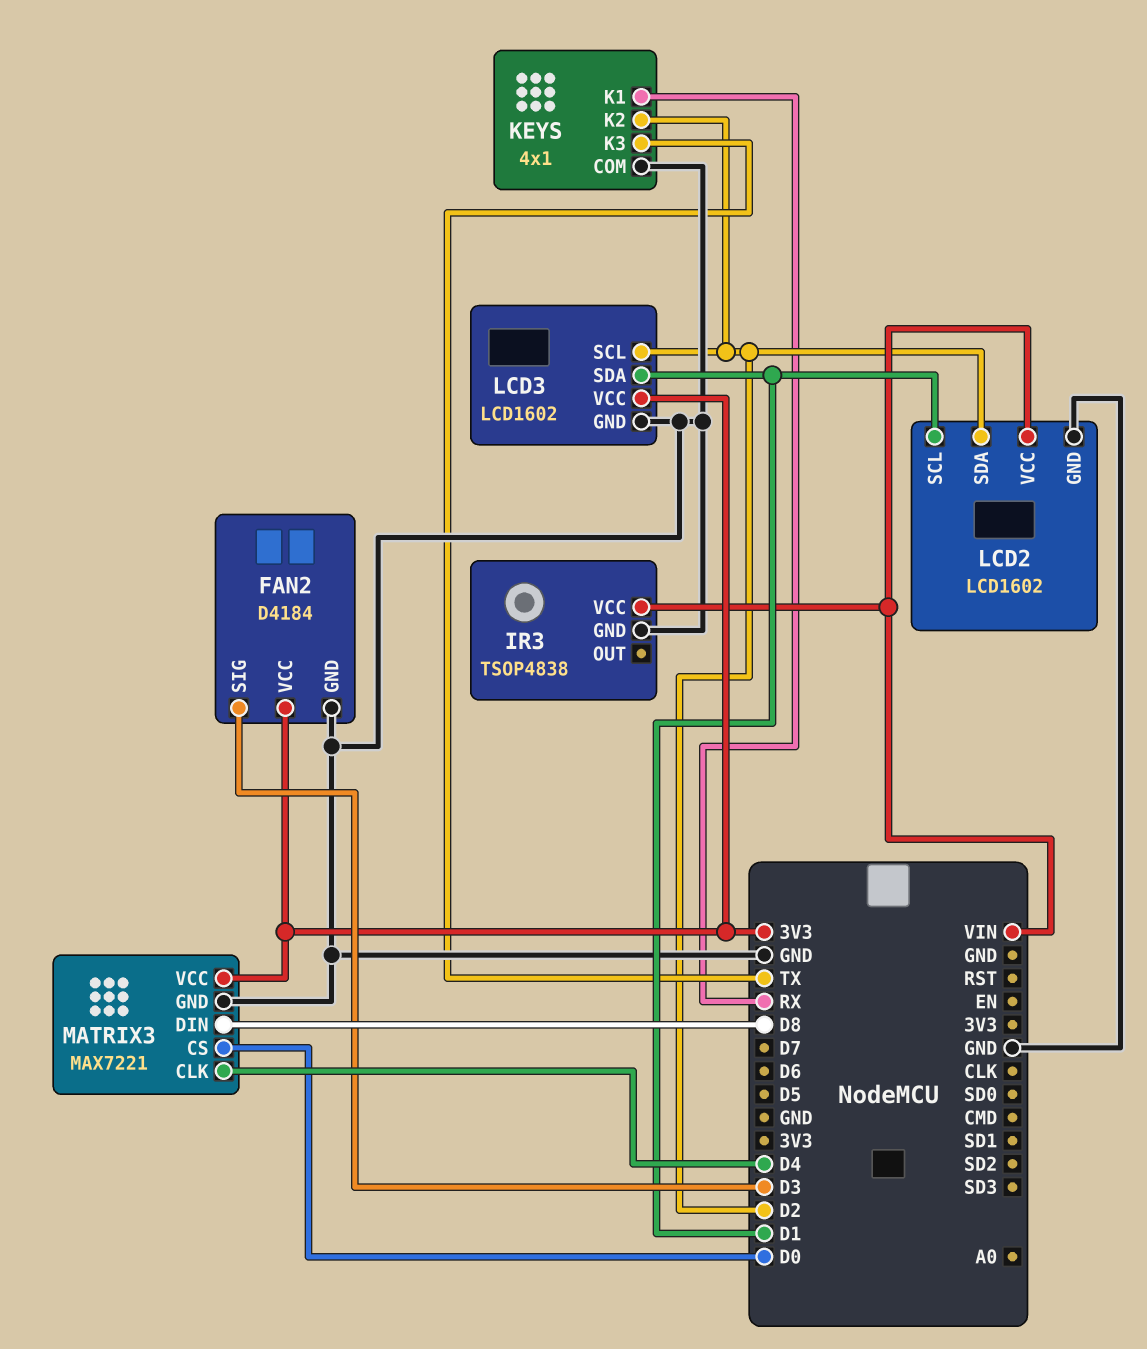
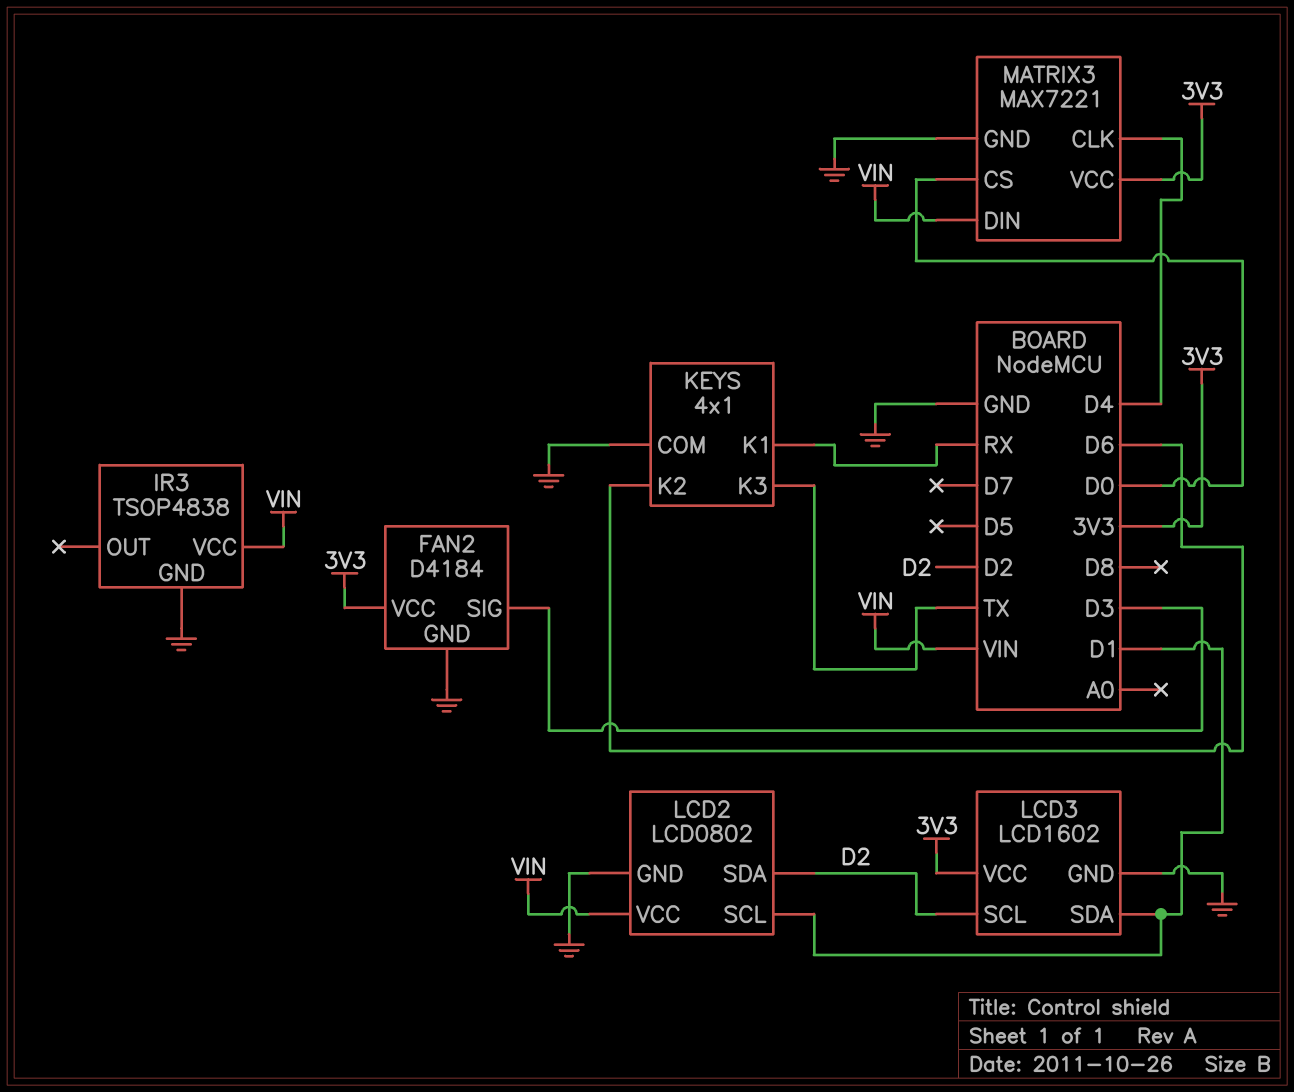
KEYS pin K2: D2 -> D6
LCD2: LCD1602 -> LCD0802
MATRIX3 pin DIN: D8 -> VIN

